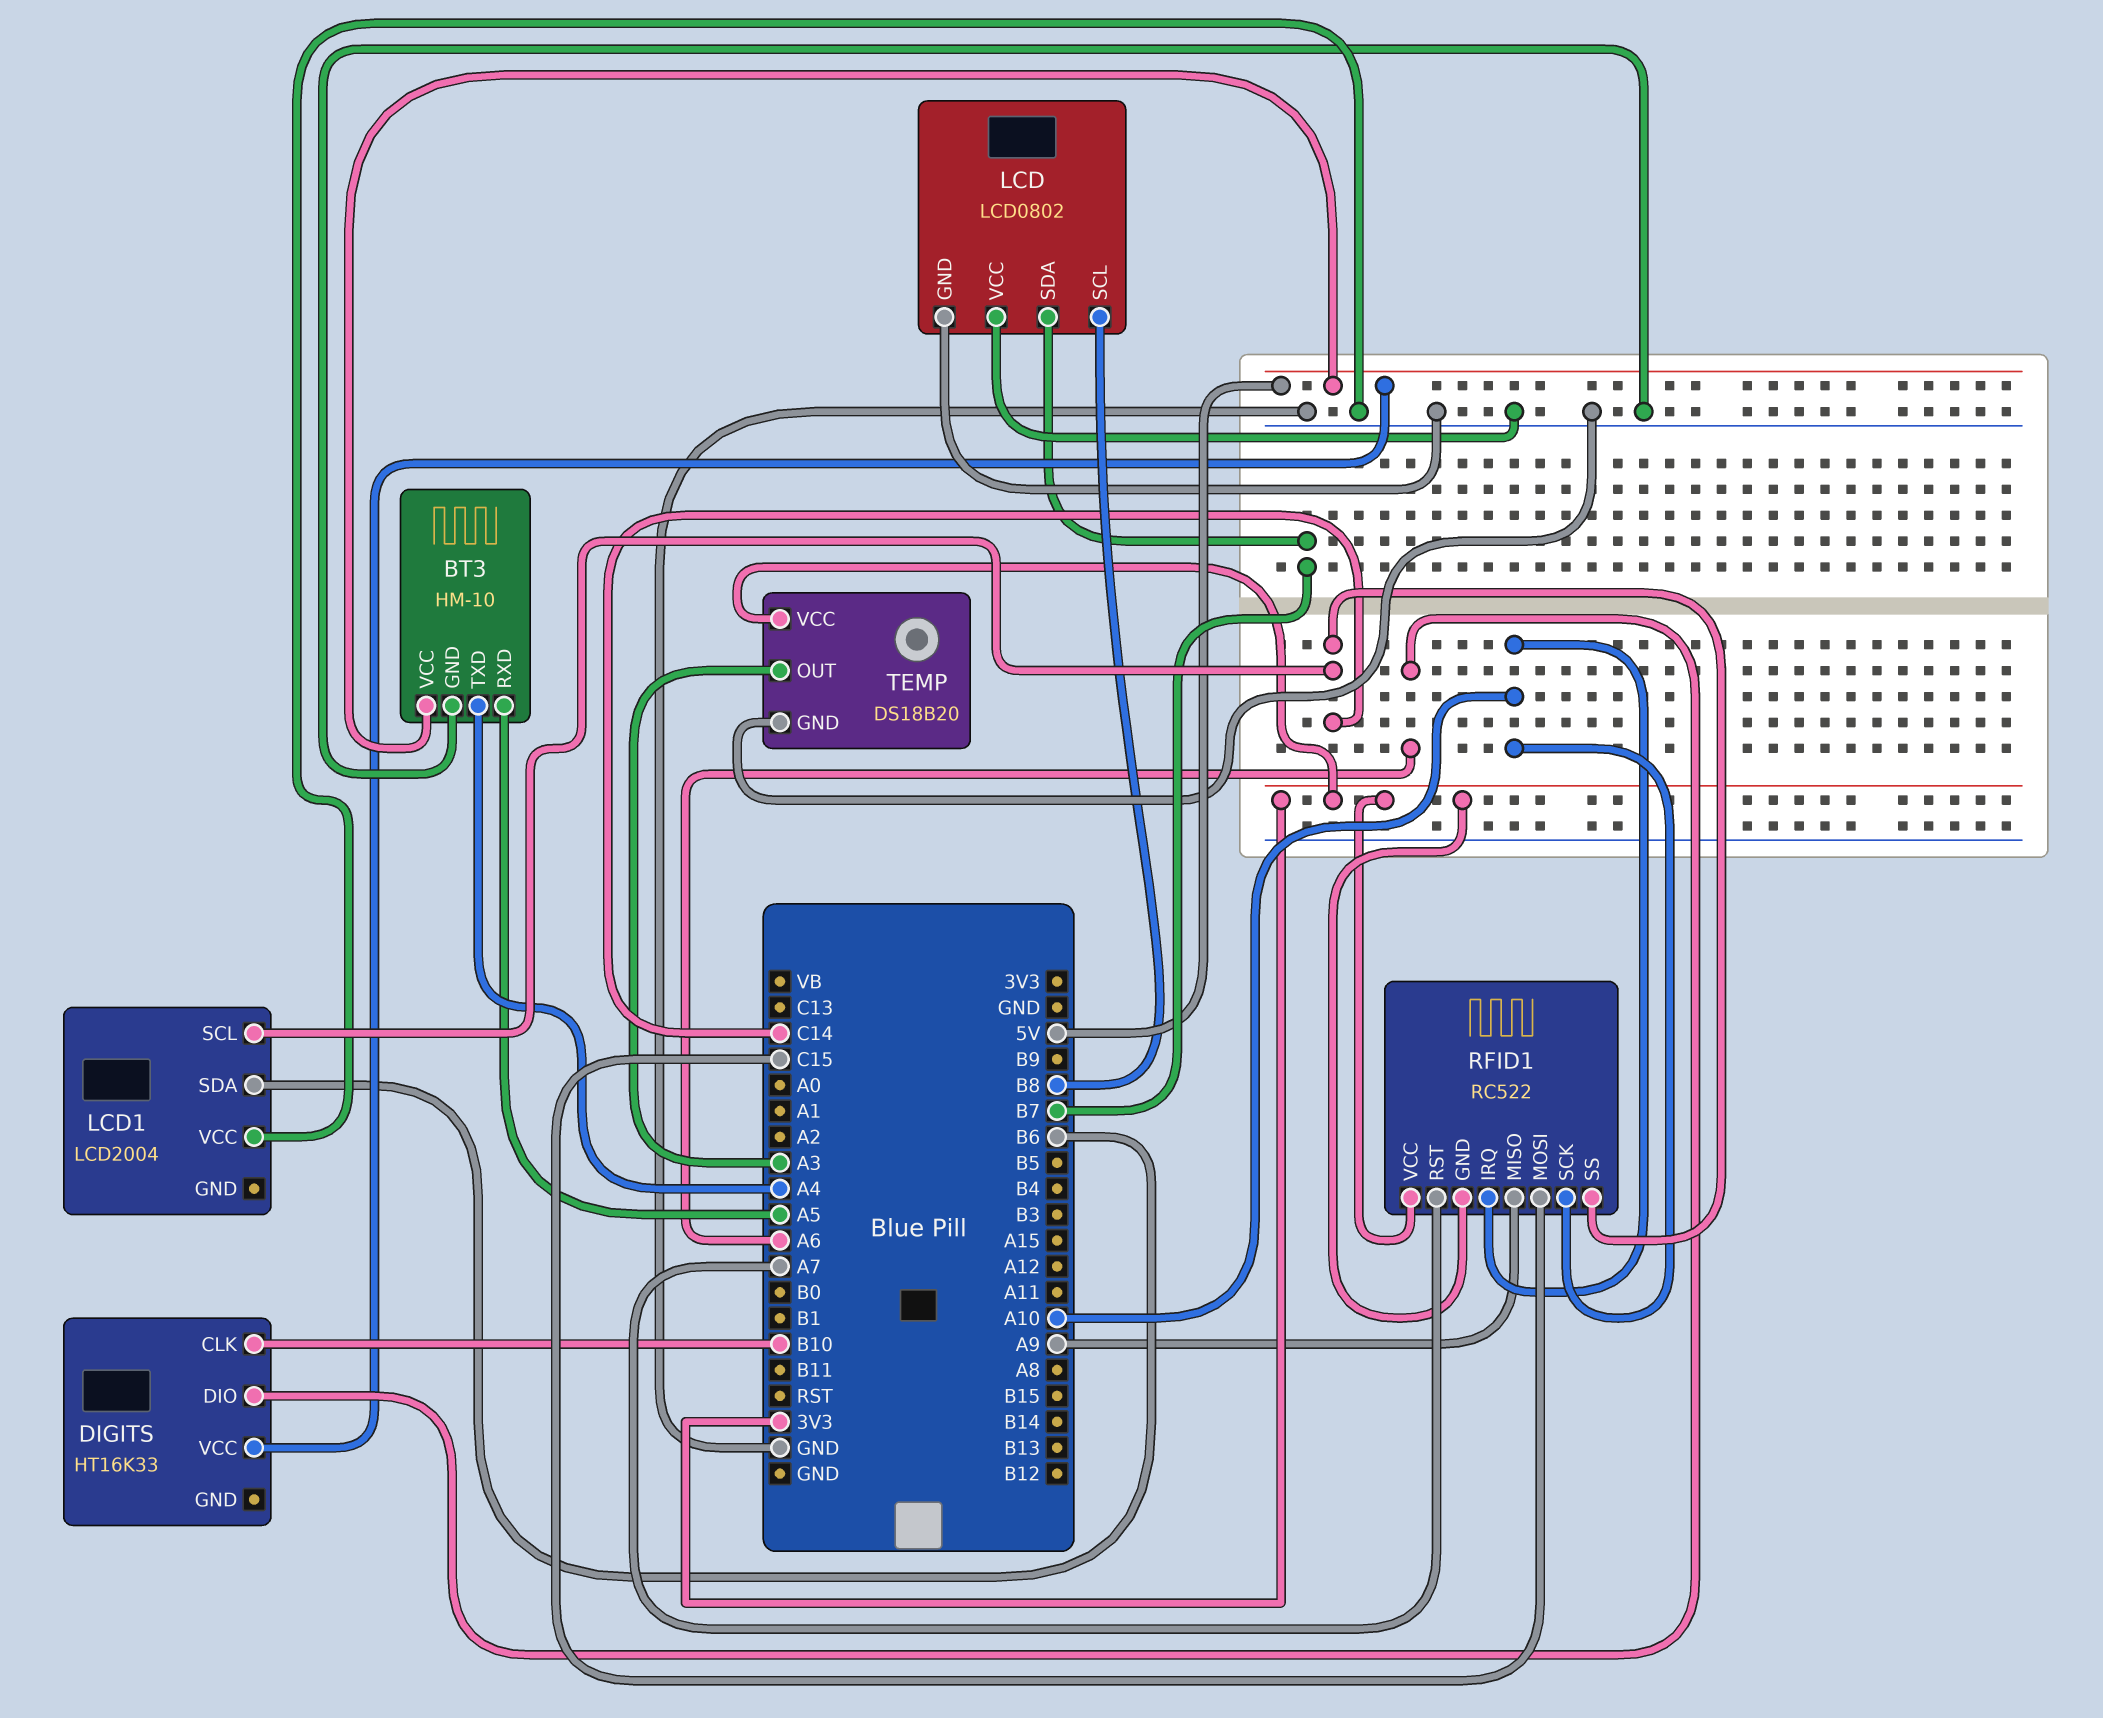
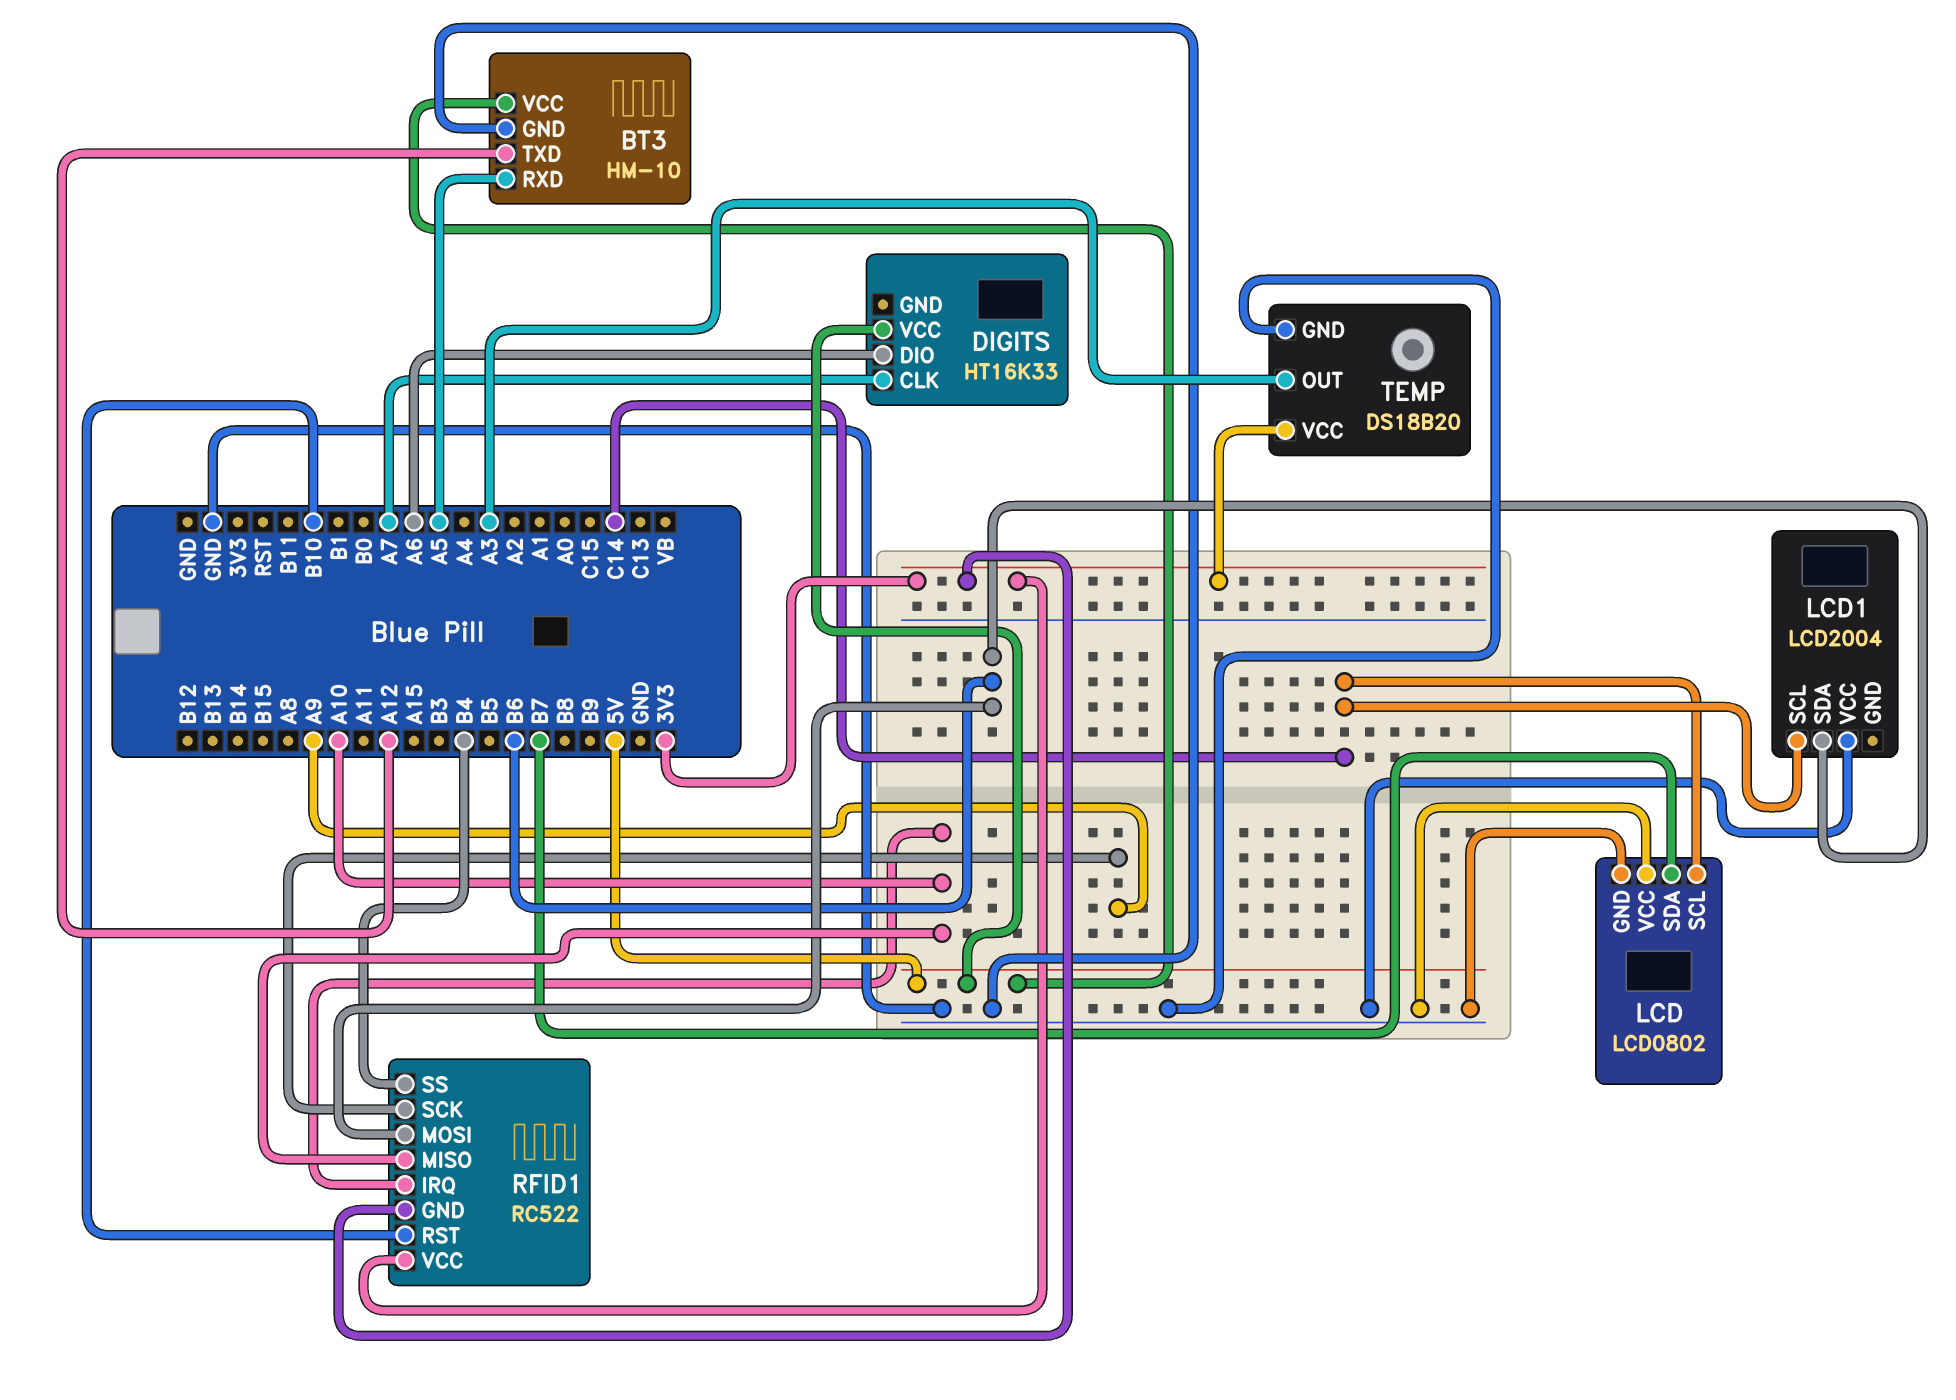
BT3 pin TXD: A4 -> A12
DIGITS pin CLK: B10 -> A7
LCD pin SCL: B8 -> C14
RFID1 pin MISO: A9 -> A10
RFID1 pin MOSI: C15 -> B6
RFID1 pin RST: A7 -> B10
RFID1 pin SCK: A10 -> A9
RFID1 pin SS: C14 -> B4

